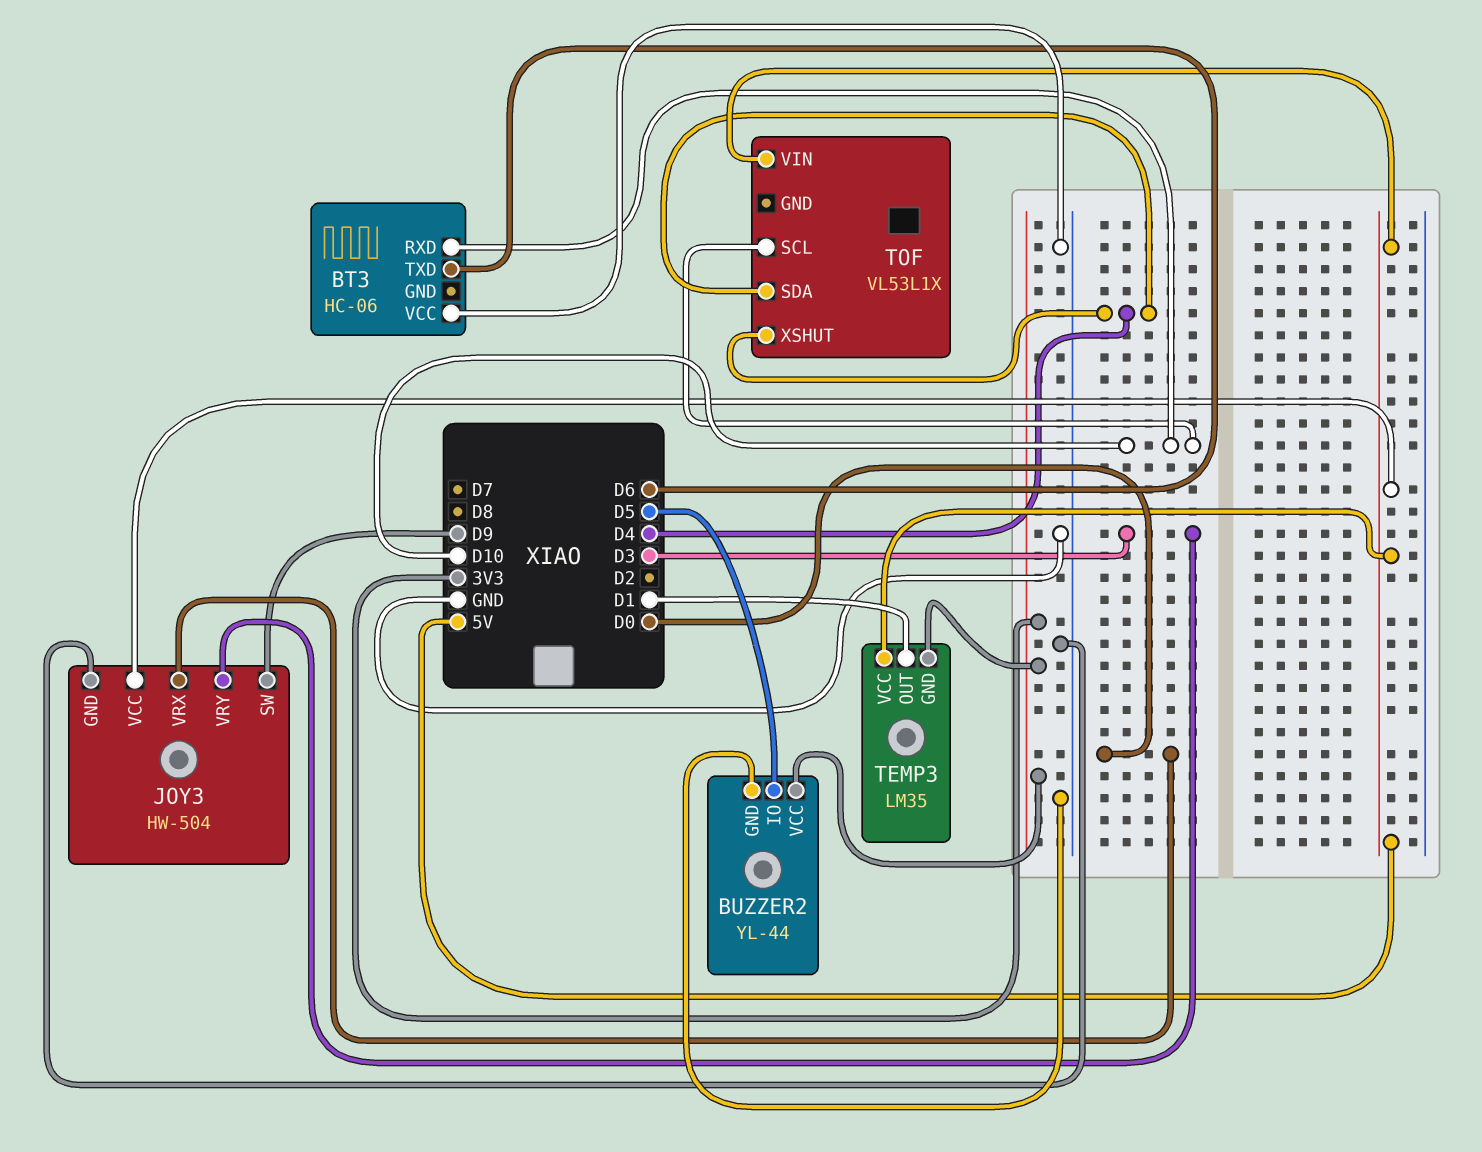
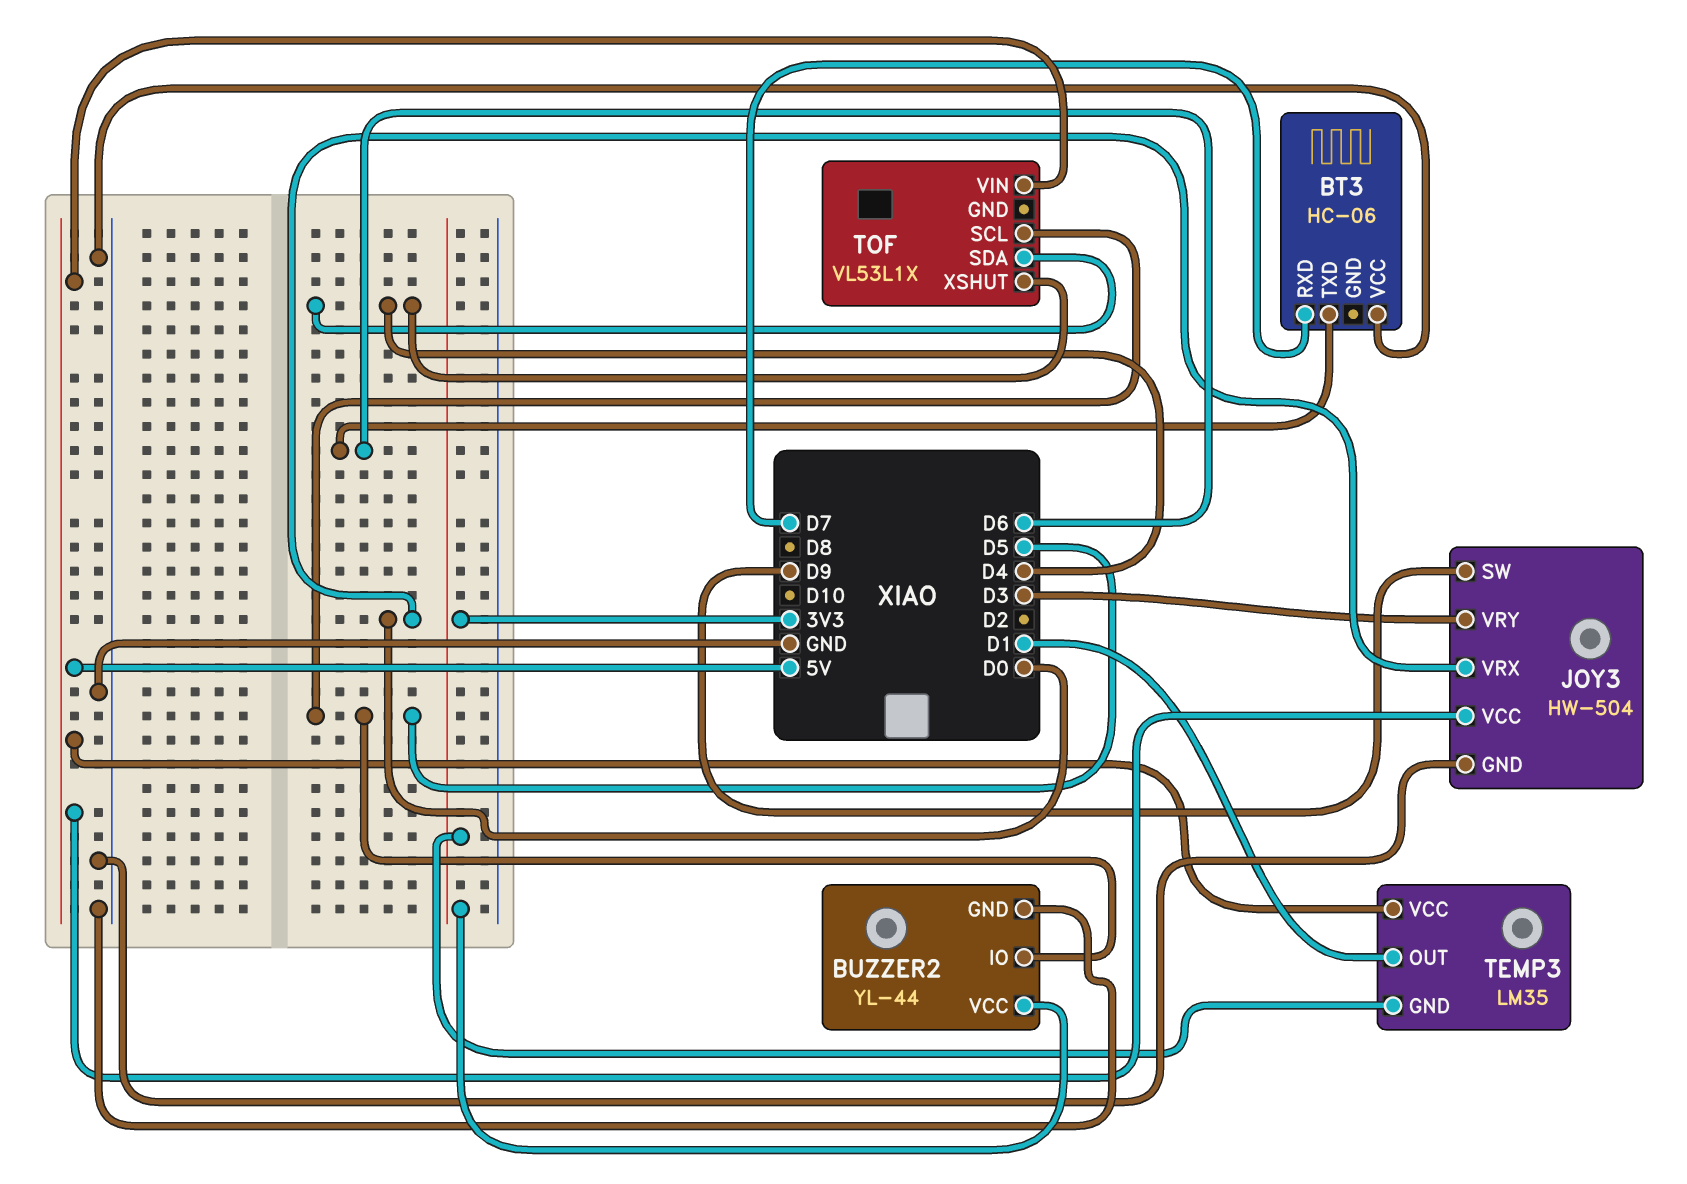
BT3 pin RXD: D10 -> D7
TOF pin SCL: D10 -> D5

